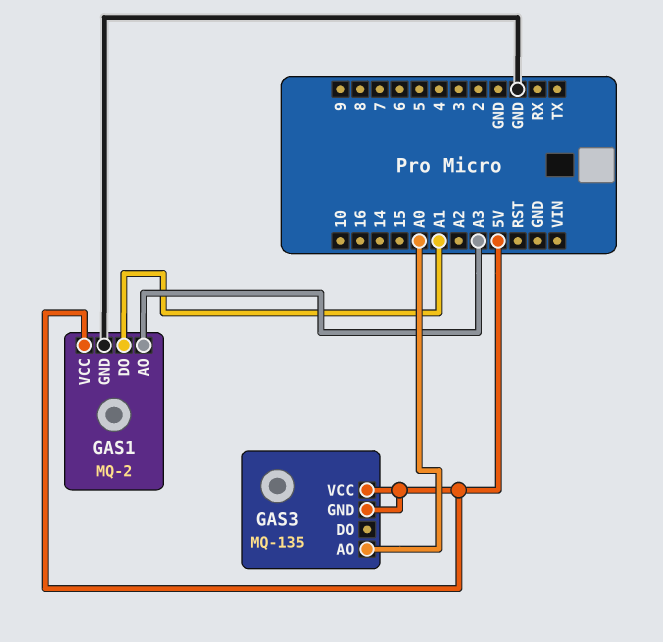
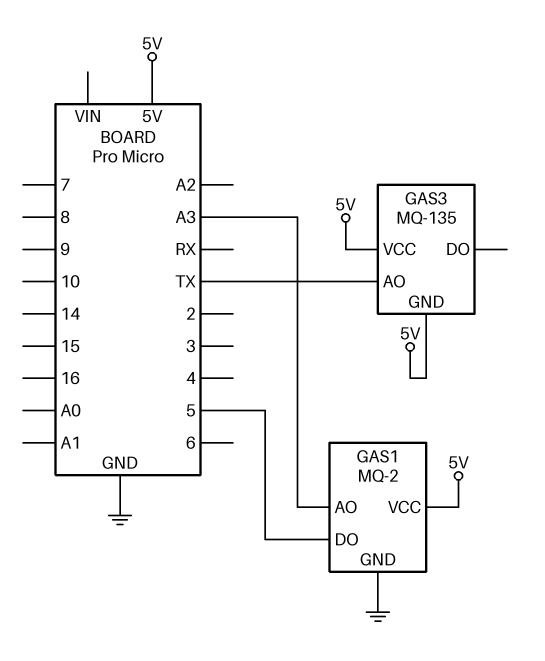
GAS1 pin DO: A1 -> 5
GAS3 pin AO: A0 -> TX

